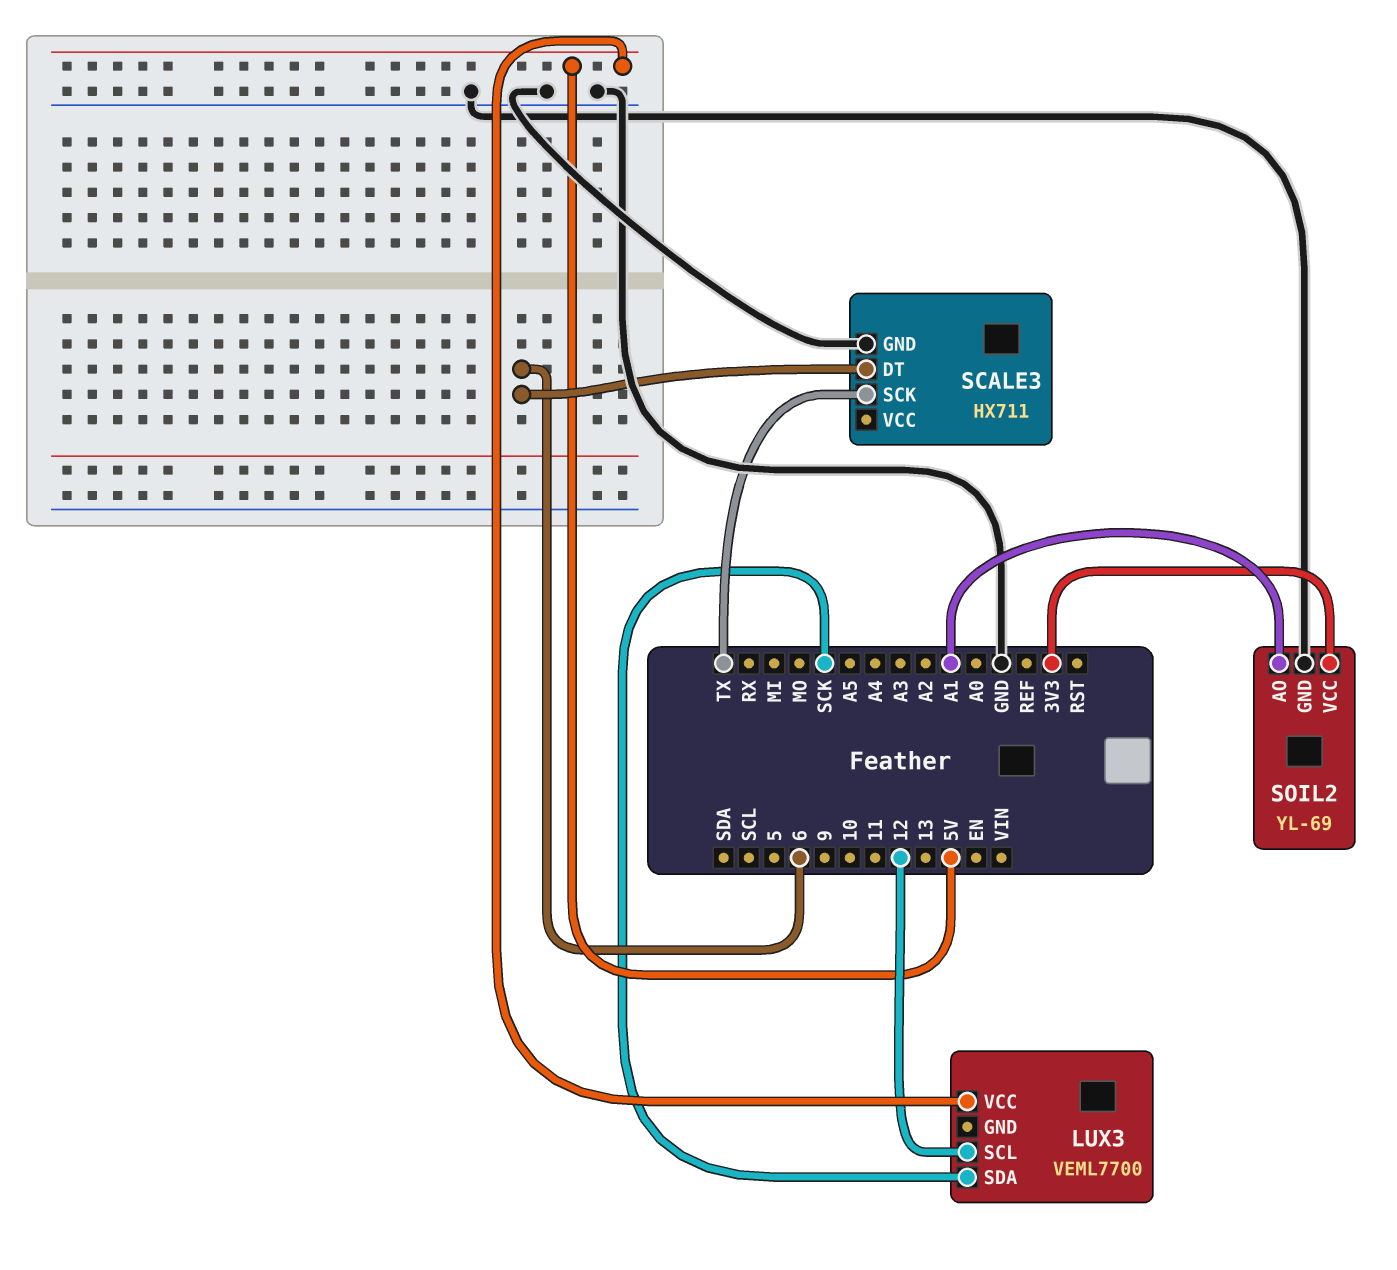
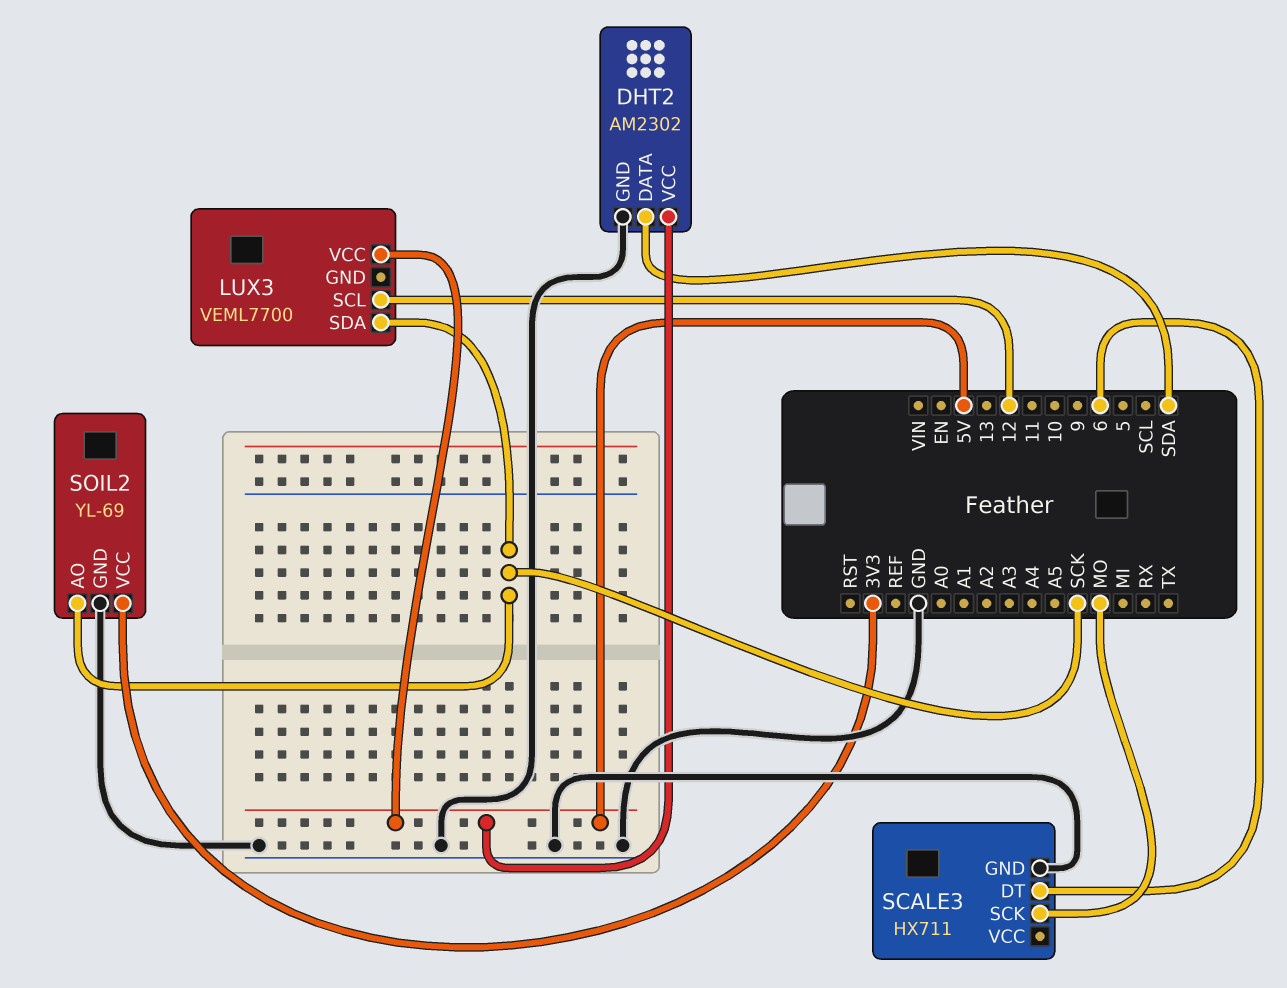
DHT2: none -> AM2302
DHT2 pin DATA: none -> SDA
DHT2 pin GND: none -> GND
DHT2 pin VCC: none -> 5V
SCALE3 pin SCK: TX -> MO
SOIL2 pin AO: A1 -> SCK

